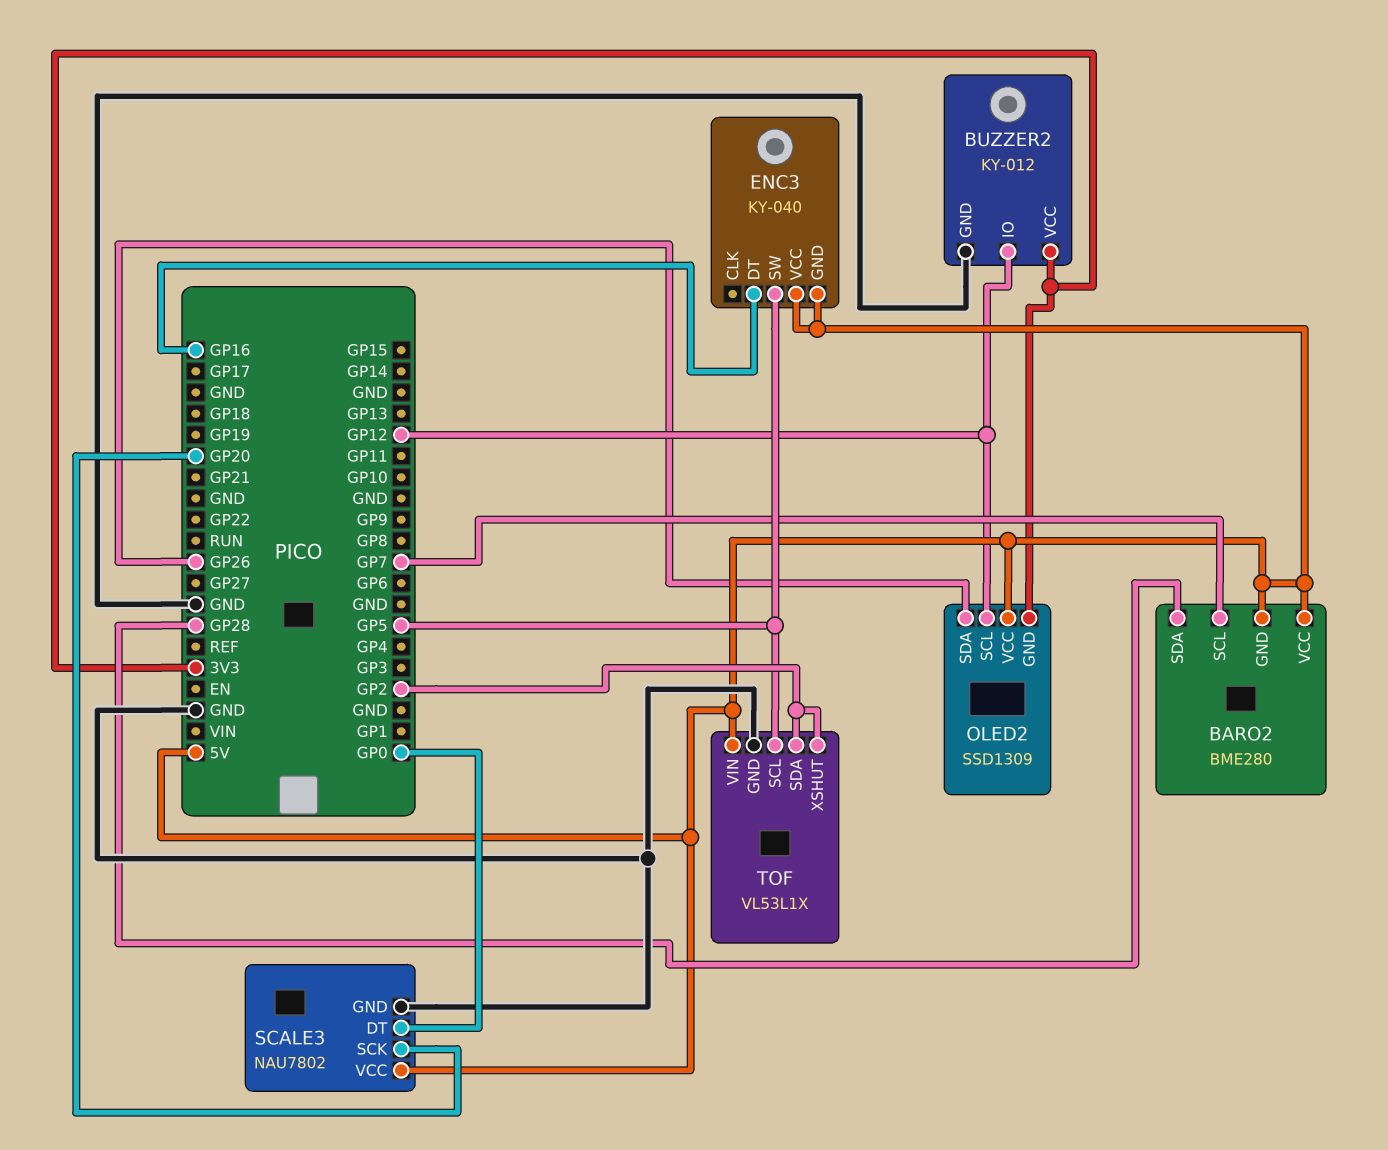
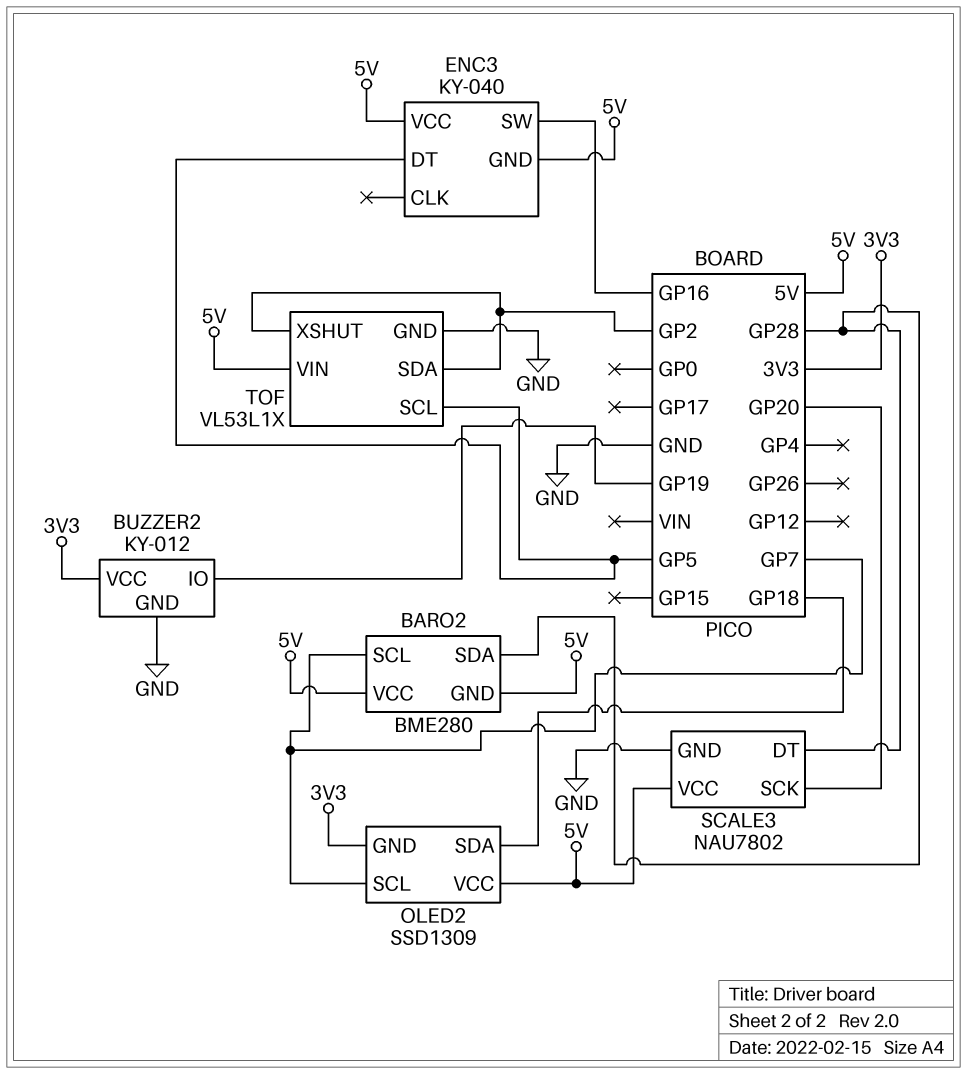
BUZZER2 pin IO: GP12 -> GP19
ENC3 pin DT: GP16 -> GP5
ENC3 pin SW: GP5 -> GP16
OLED2 pin SCL: GP12 -> GP7
OLED2 pin SDA: GP26 -> GP18
SCALE3 pin DT: GP0 -> GP28

